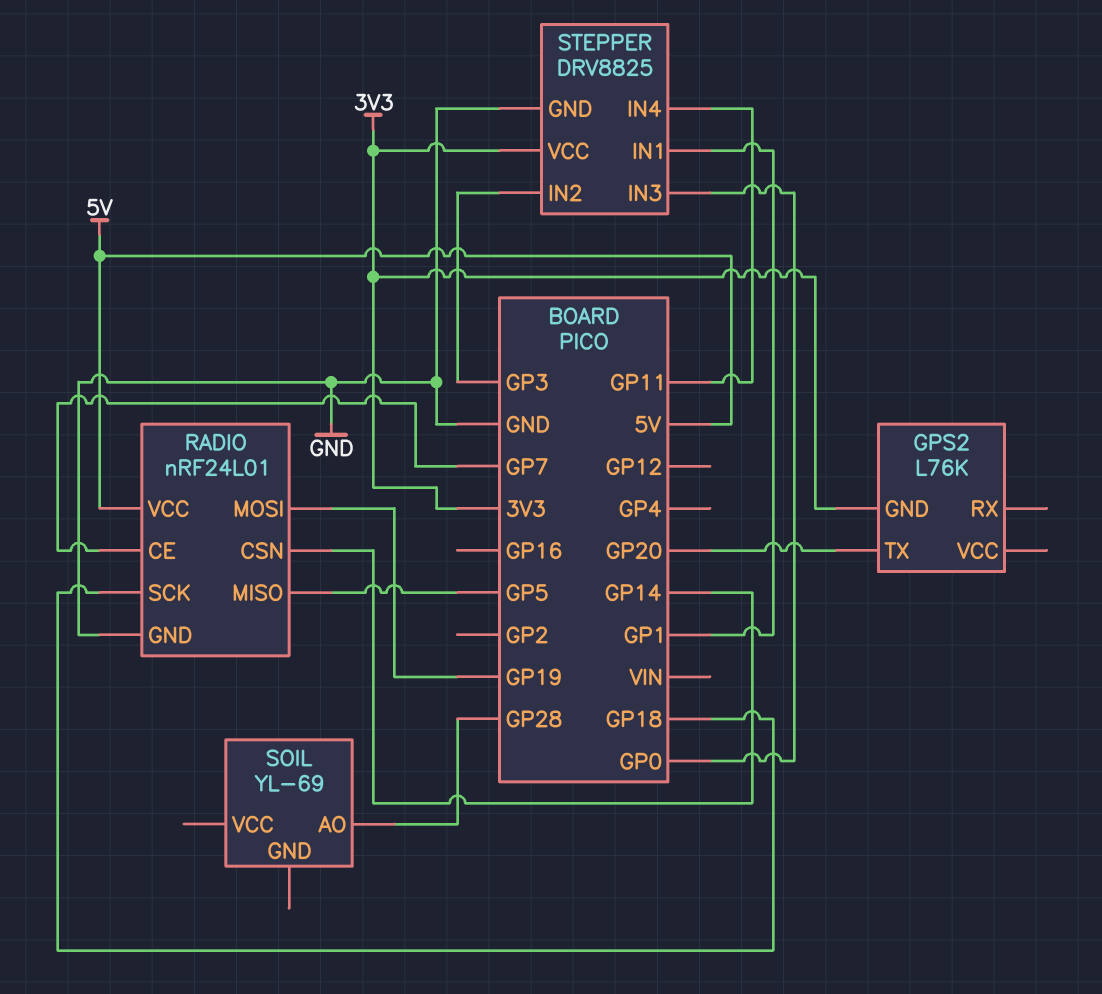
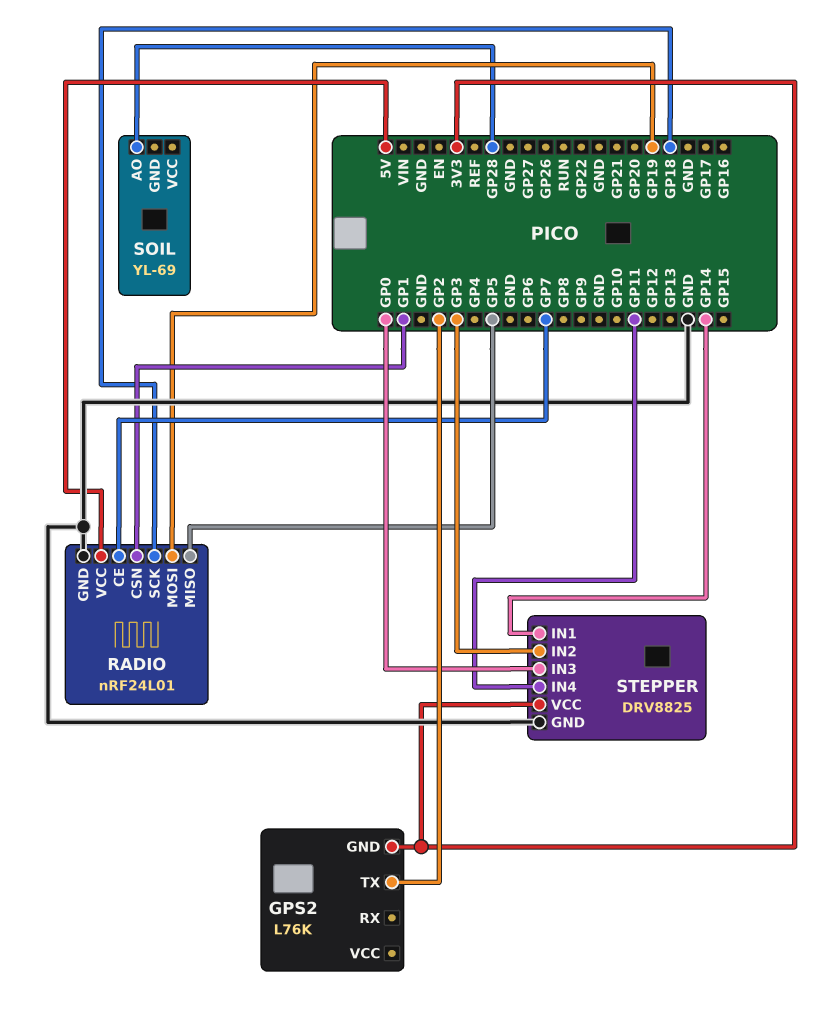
GPS2 pin TX: GP20 -> GP2
RADIO pin CSN: GP14 -> GP1
STEPPER pin IN1: GP1 -> GP14

